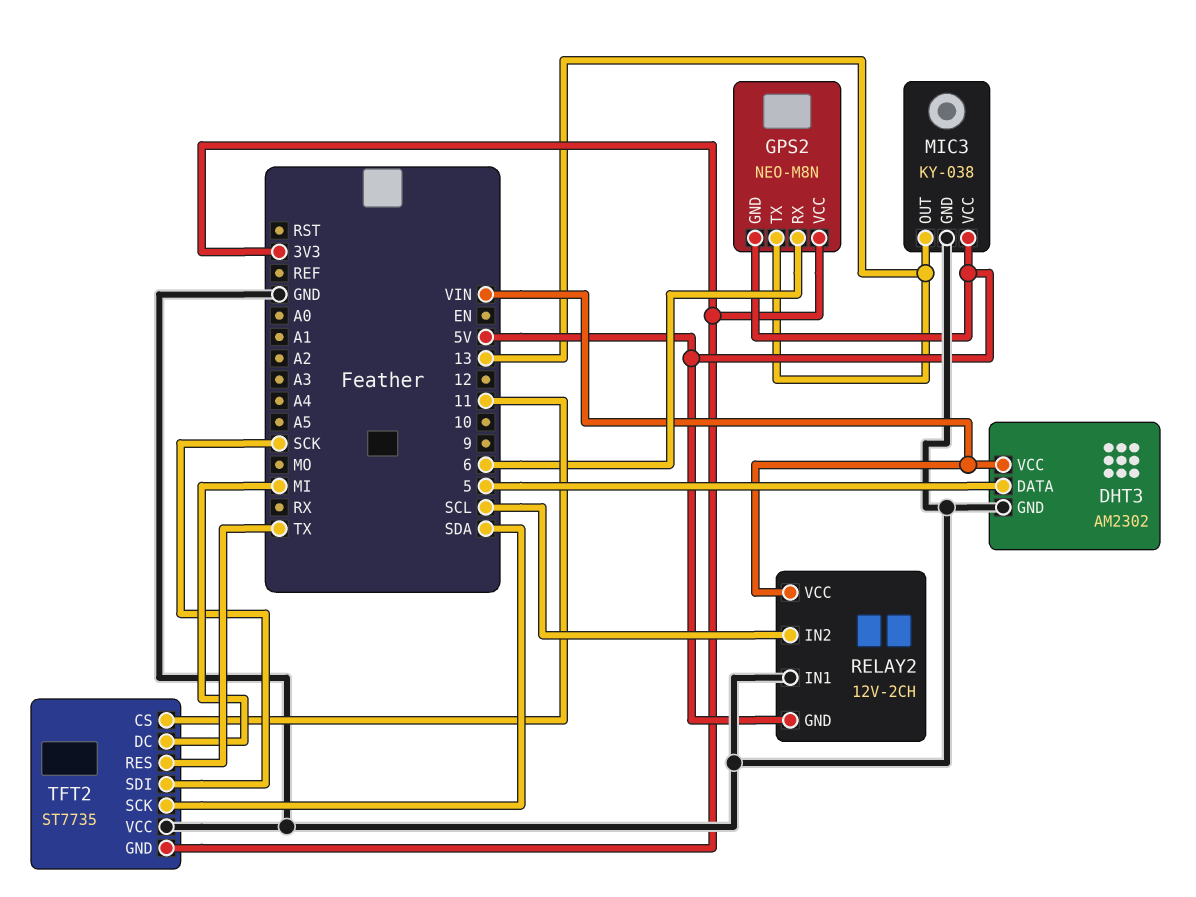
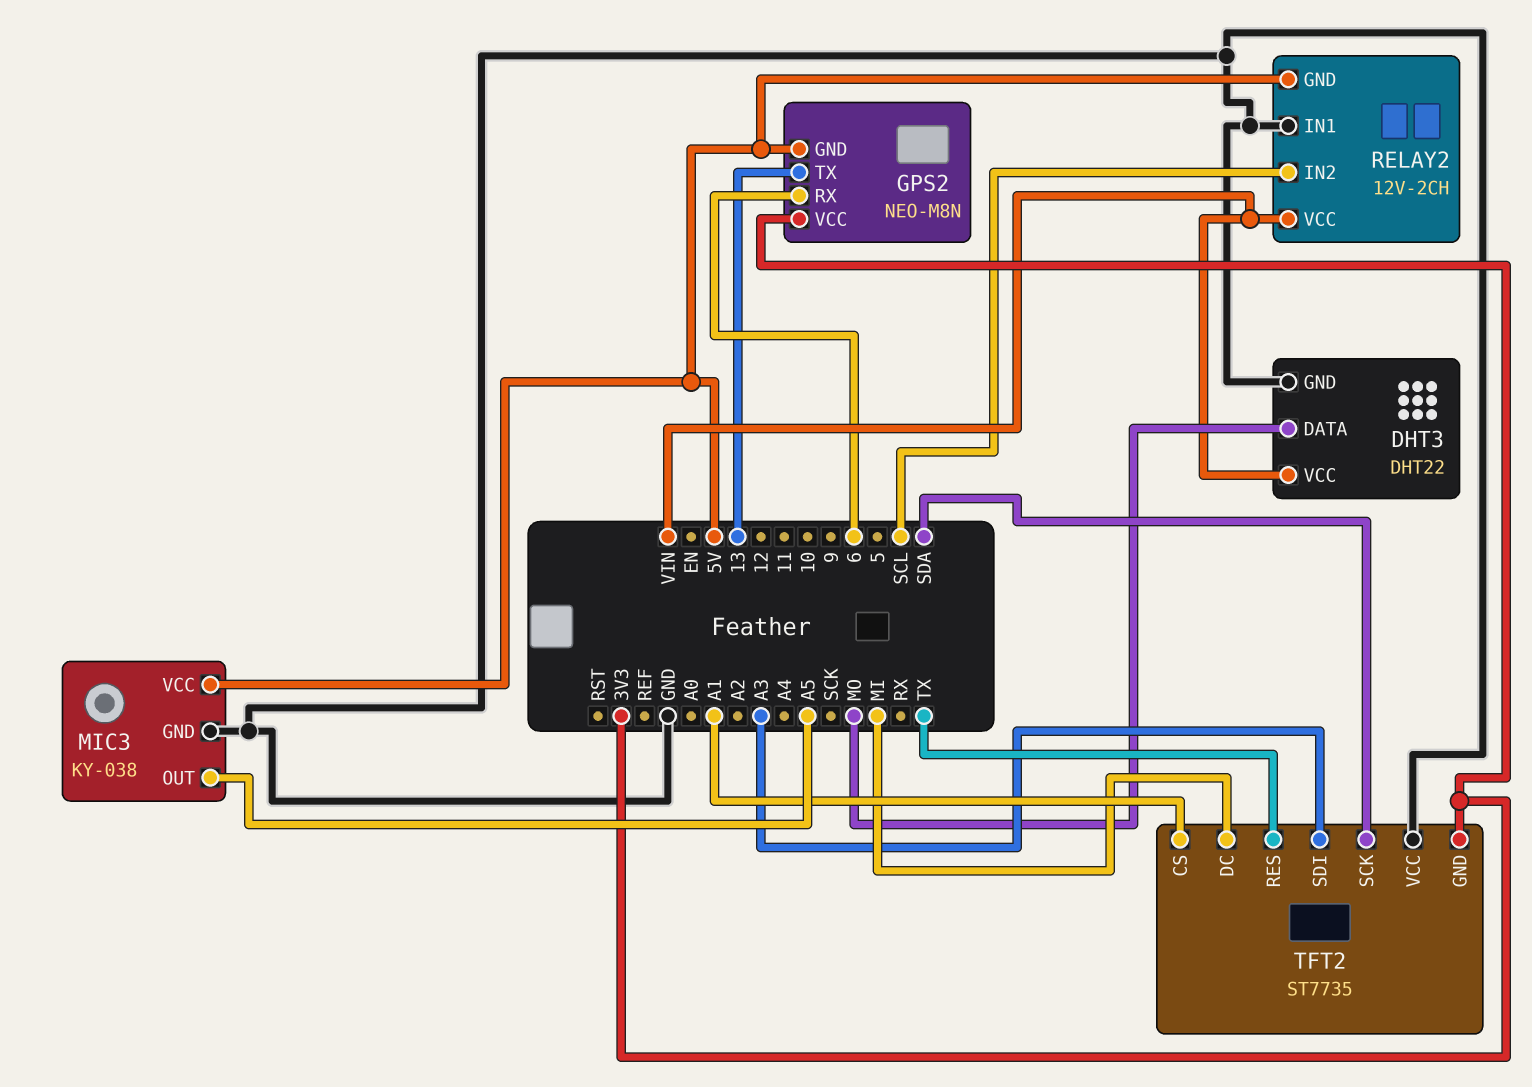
DHT3: AM2302 -> DHT22
DHT3 pin DATA: 5 -> MO
MIC3 pin OUT: 13 -> A5
TFT2 pin CS: 11 -> A1
TFT2 pin SDI: SCK -> A3

